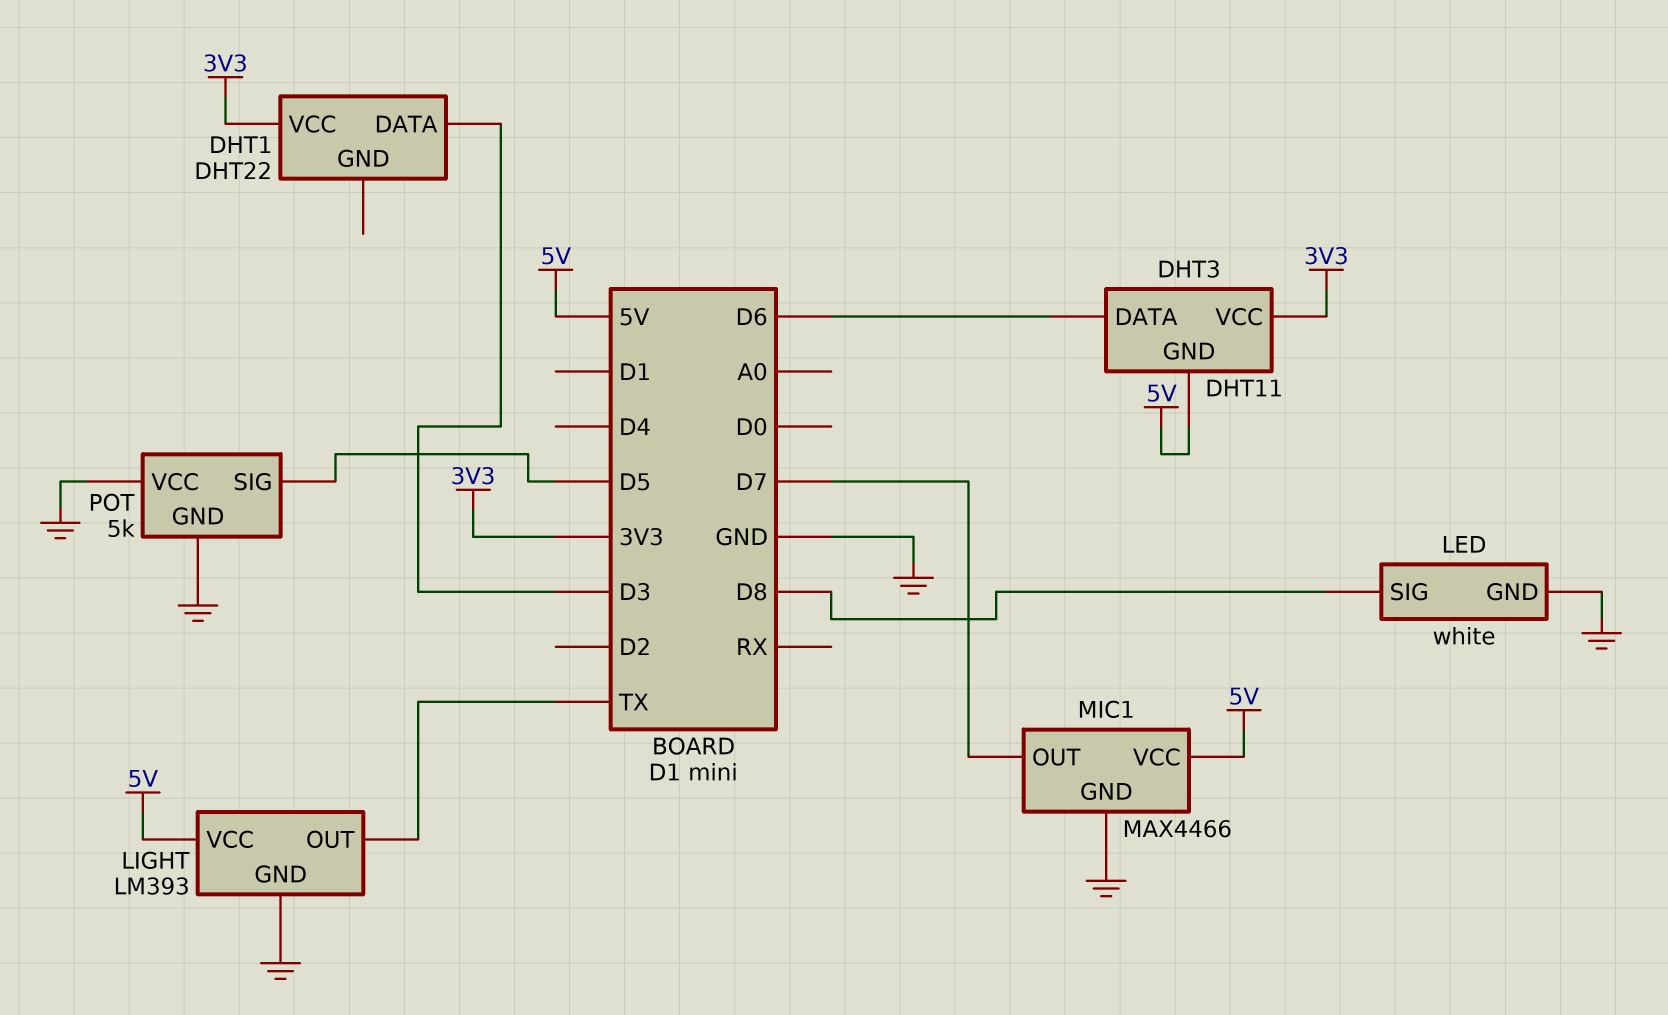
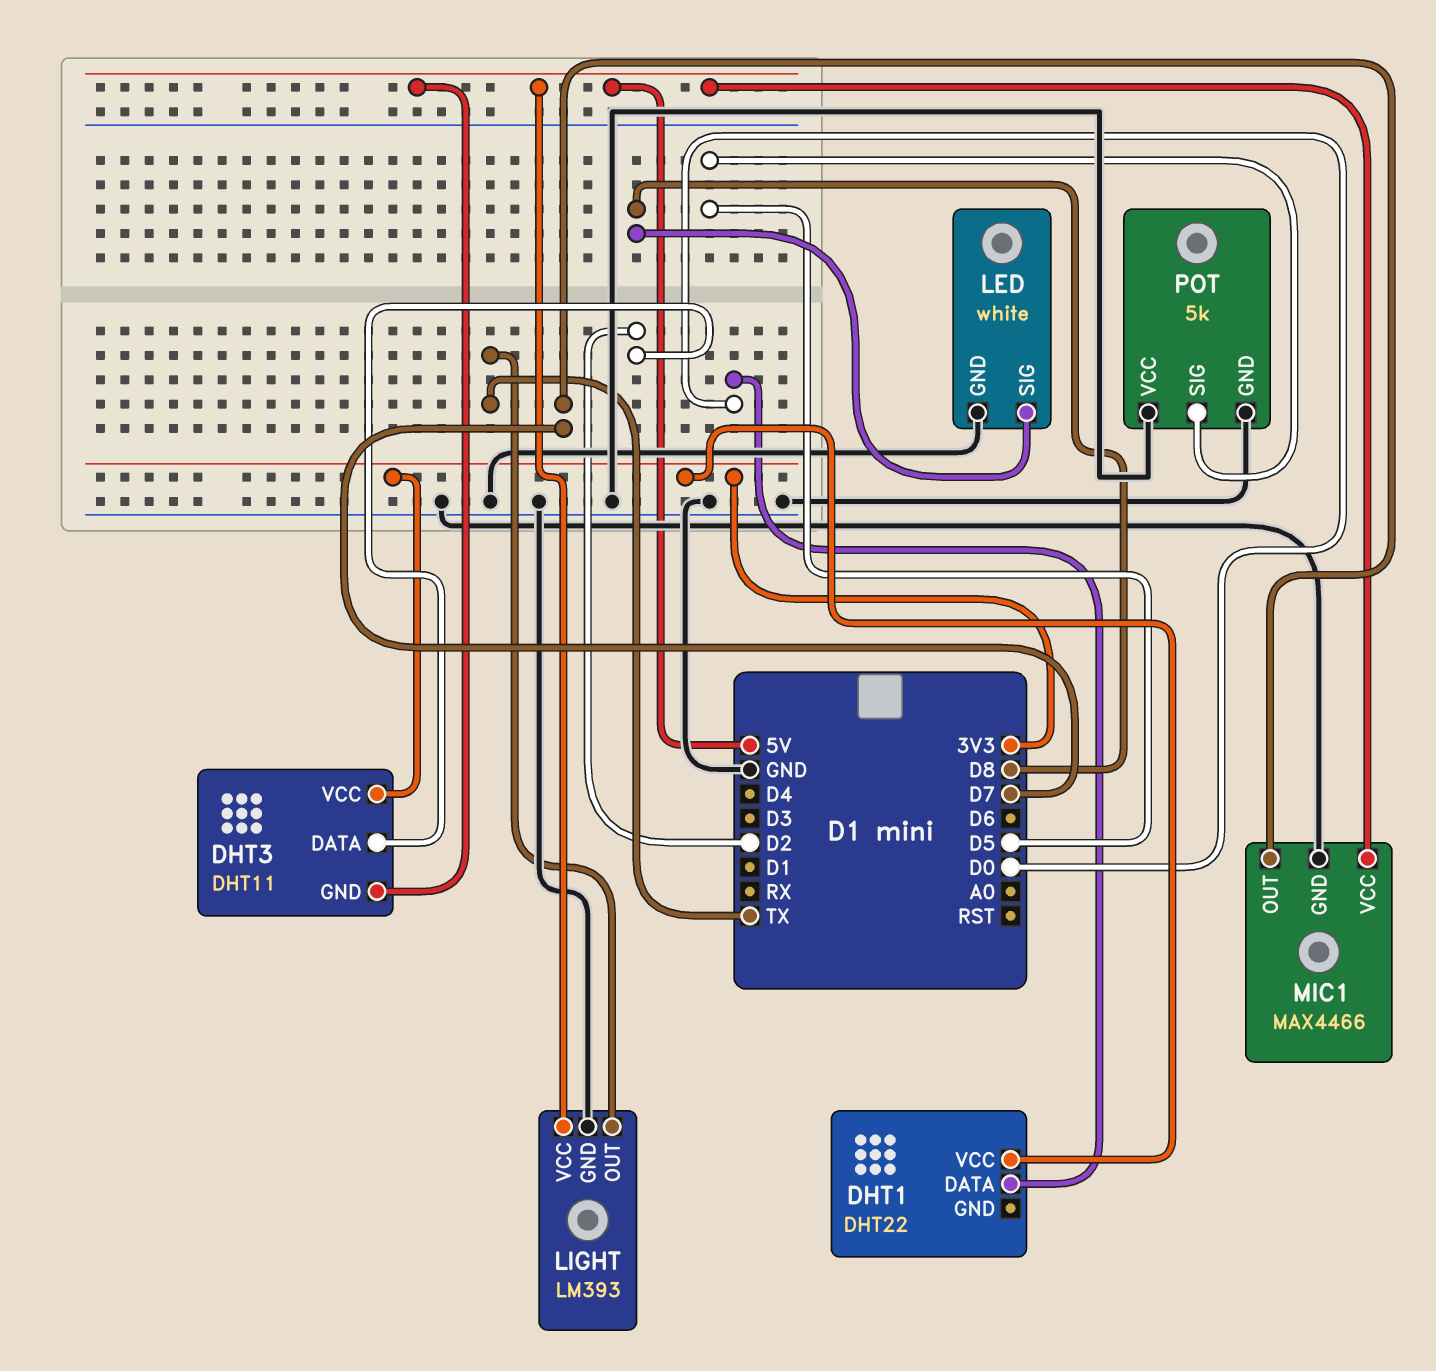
DHT1 pin DATA: D3 -> D0
DHT3 pin DATA: D6 -> D2

